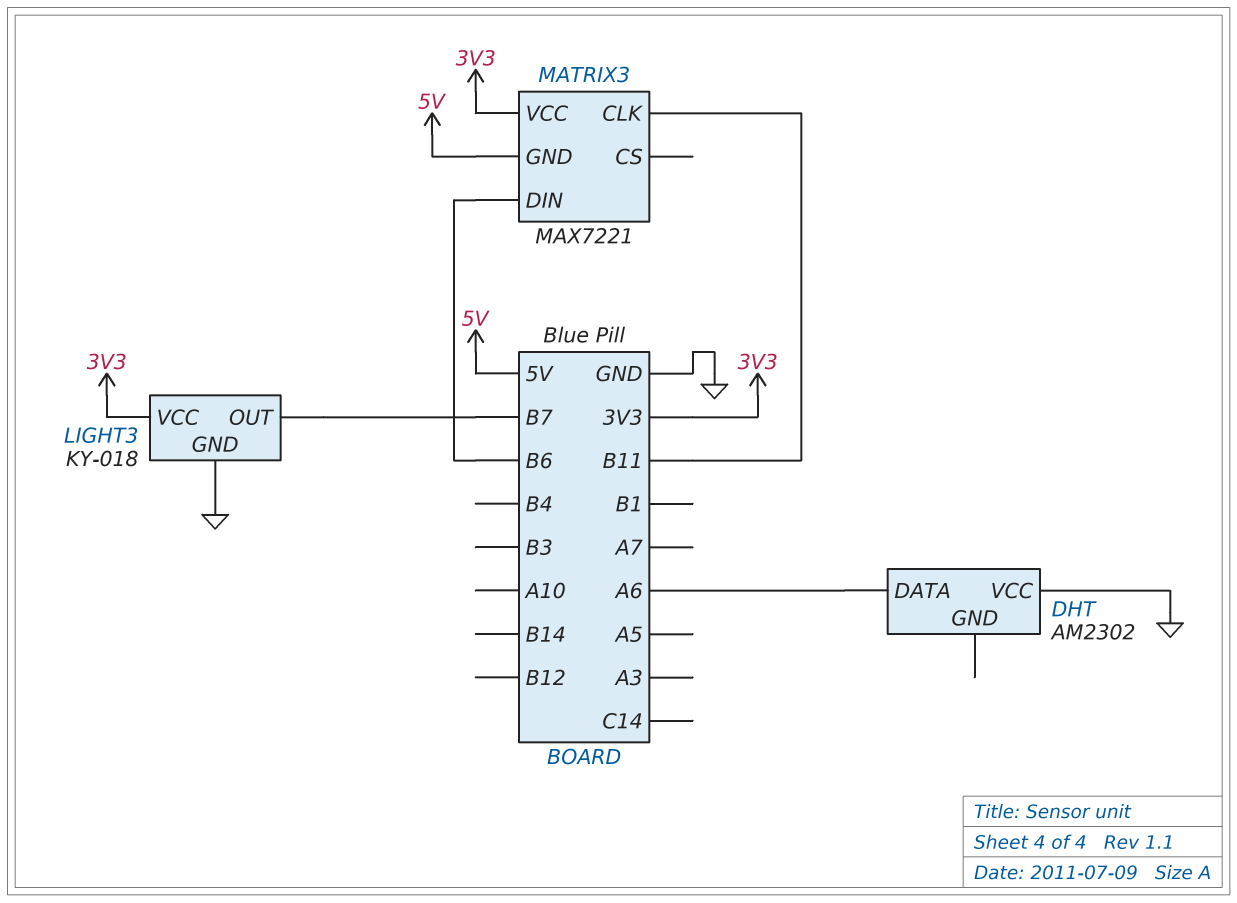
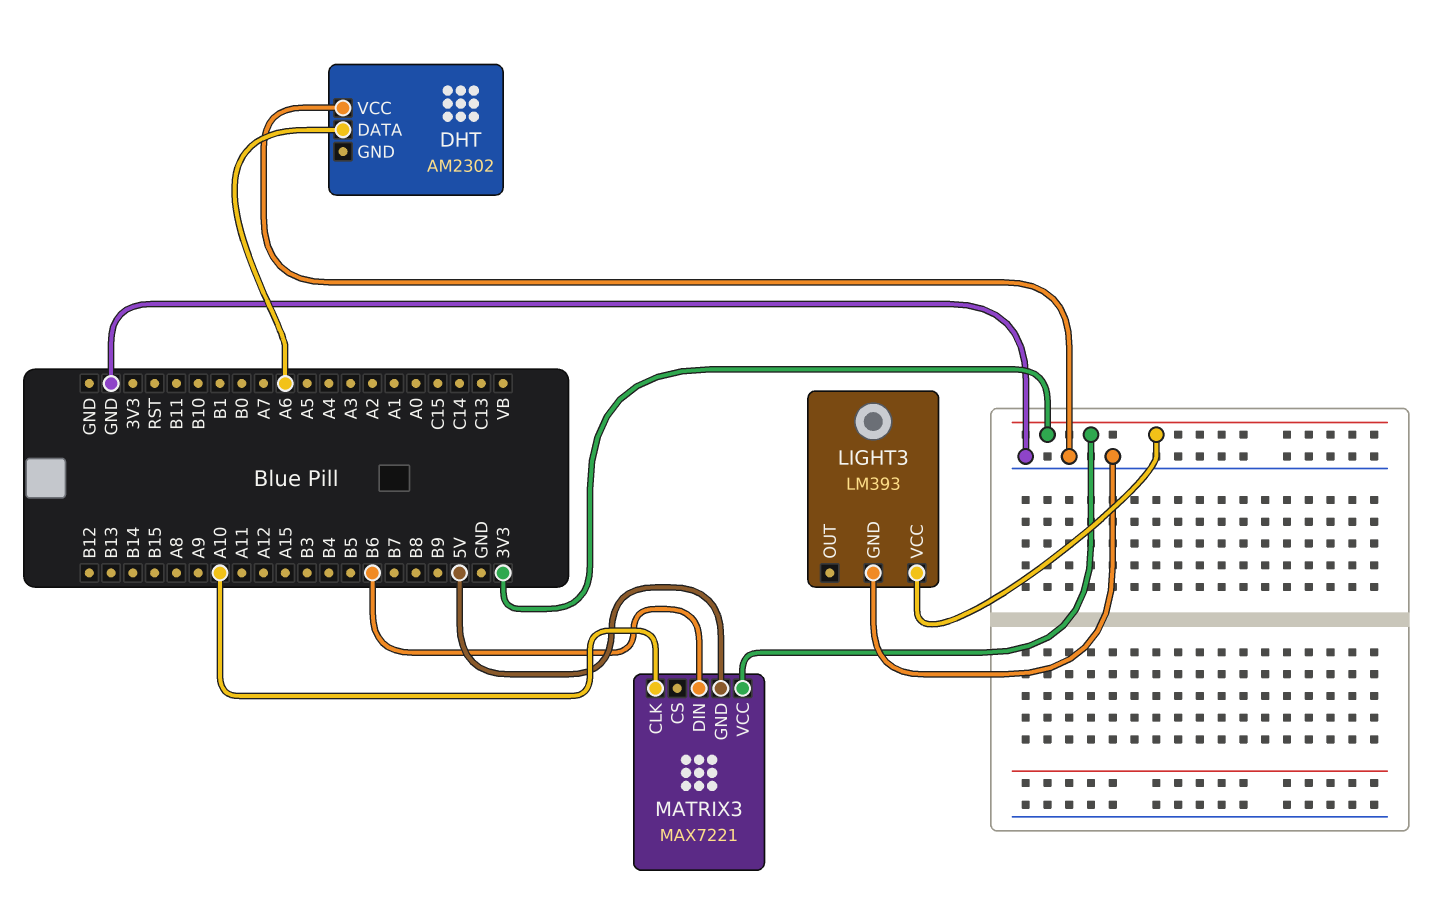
LIGHT3: KY-018 -> LM393
LIGHT3 pin OUT: B7 -> none
MATRIX3 pin CLK: B11 -> A10

